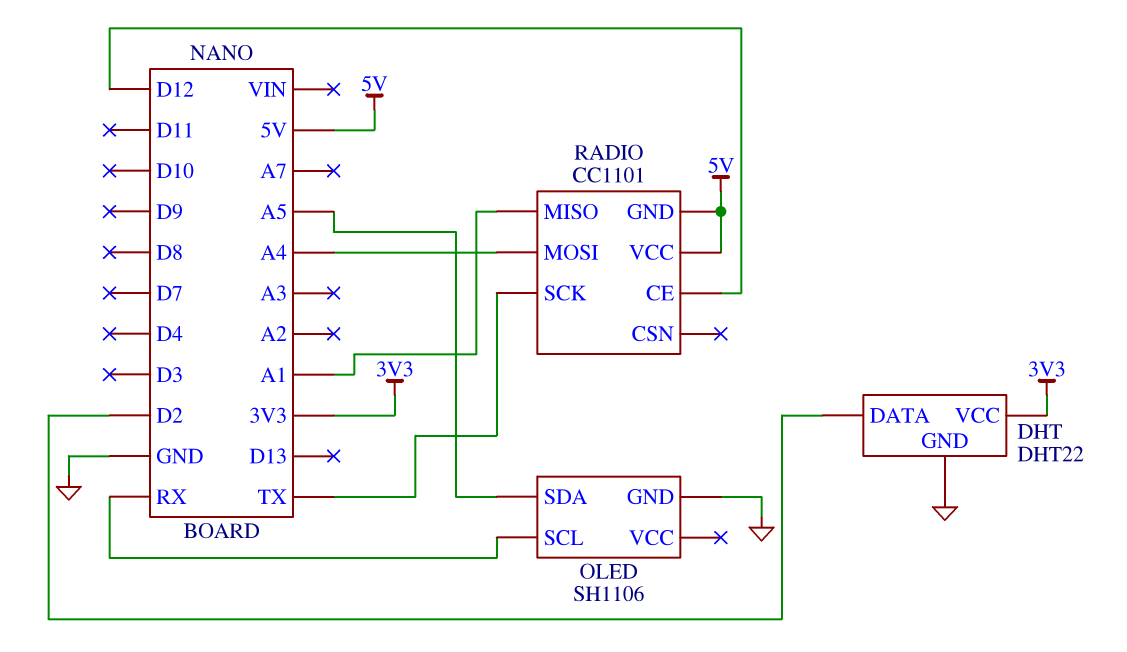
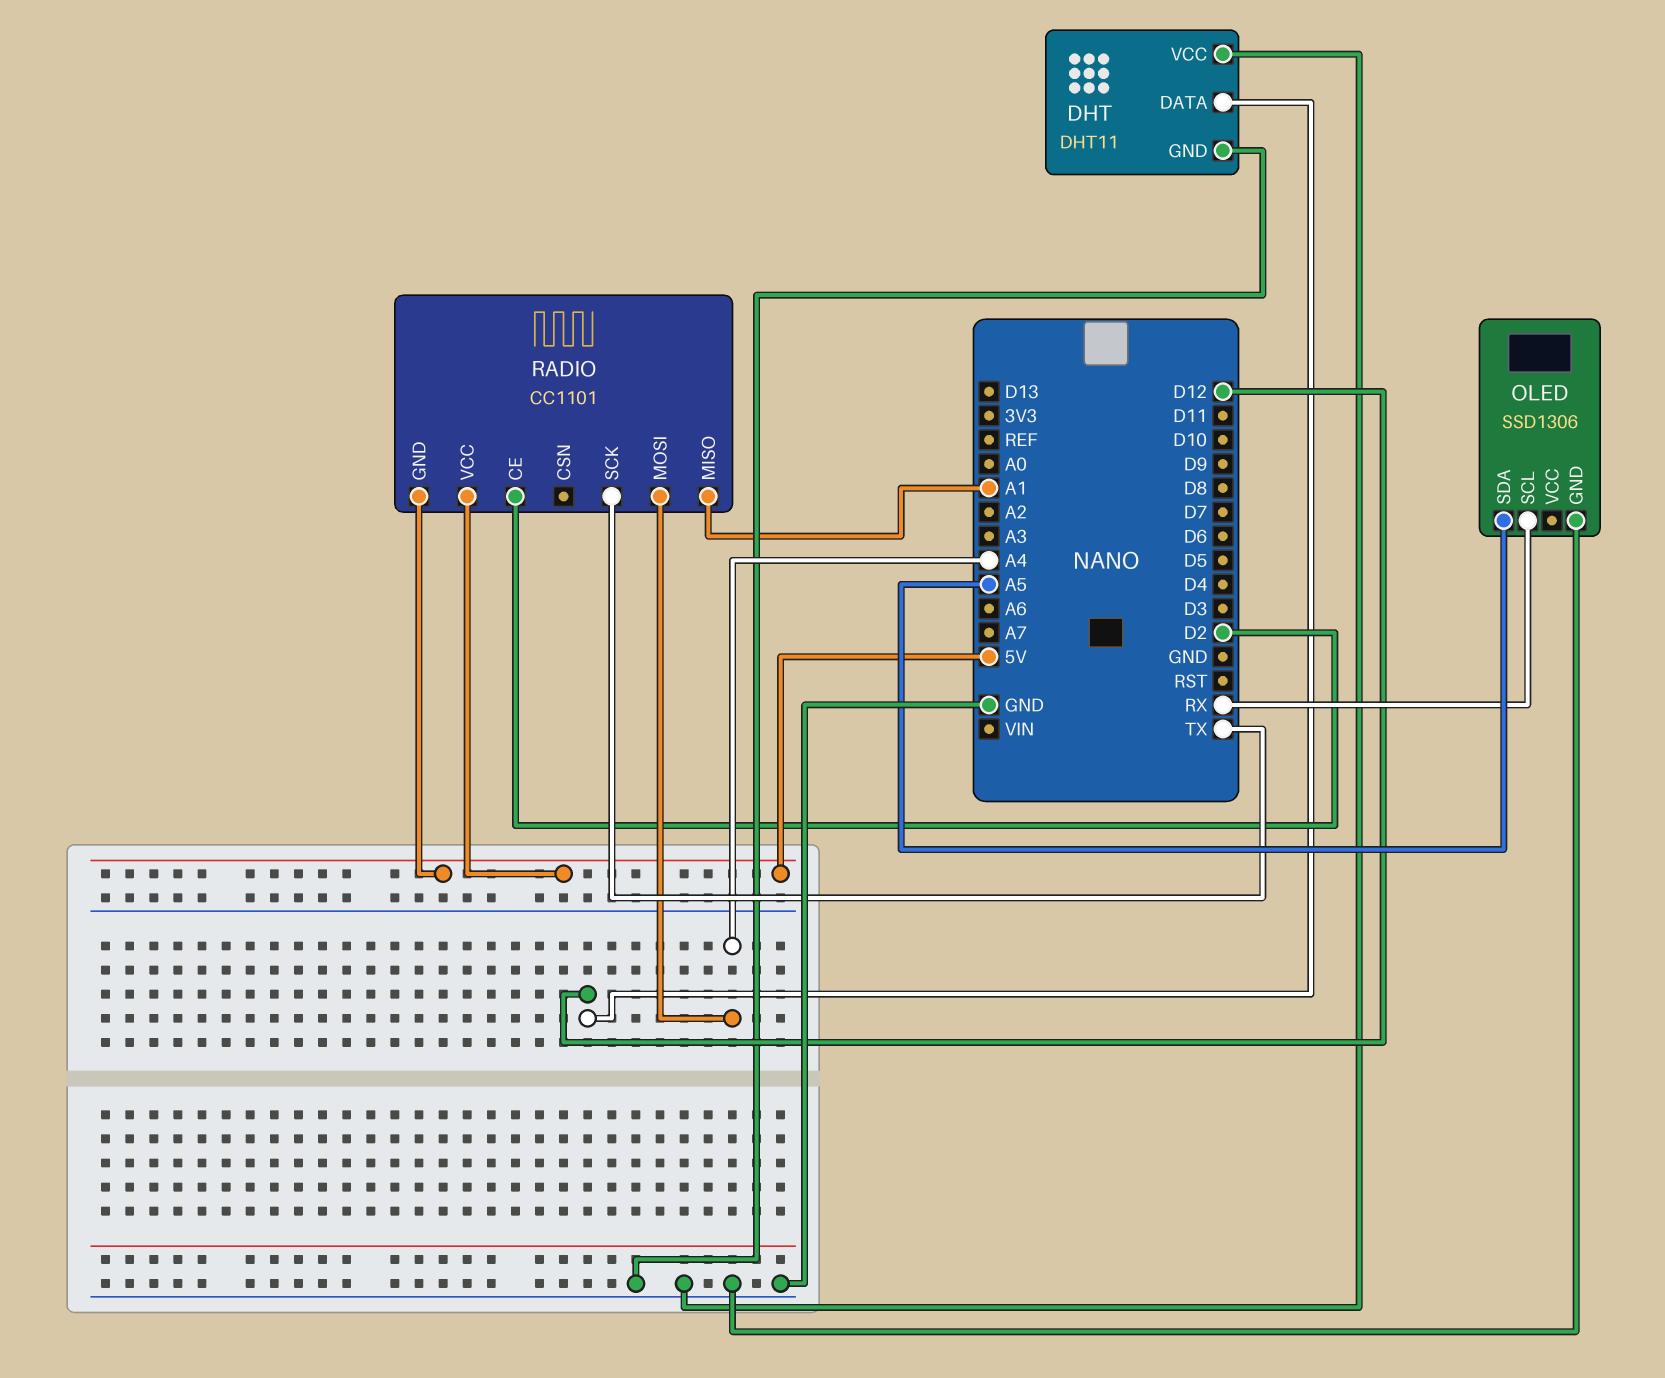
DHT: DHT22 -> DHT11
DHT pin DATA: D2 -> D12
DHT pin VCC: 3V3 -> GND
OLED: SH1106 -> SSD1306
RADIO pin CE: D12 -> D2

